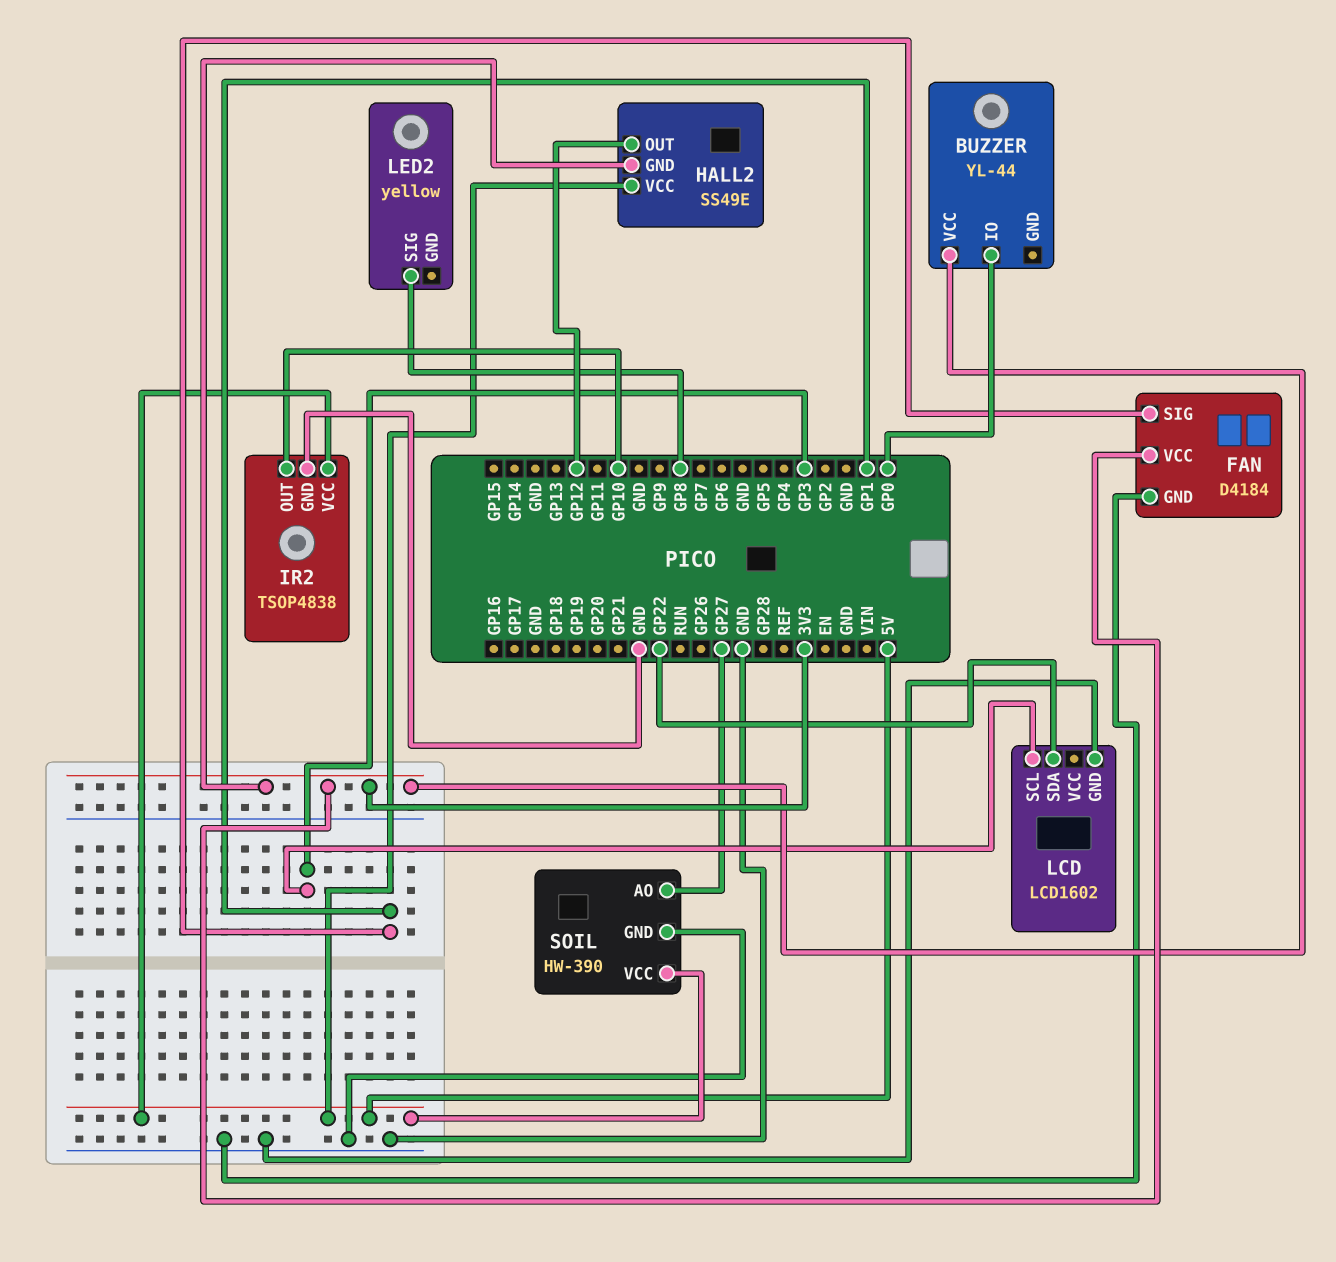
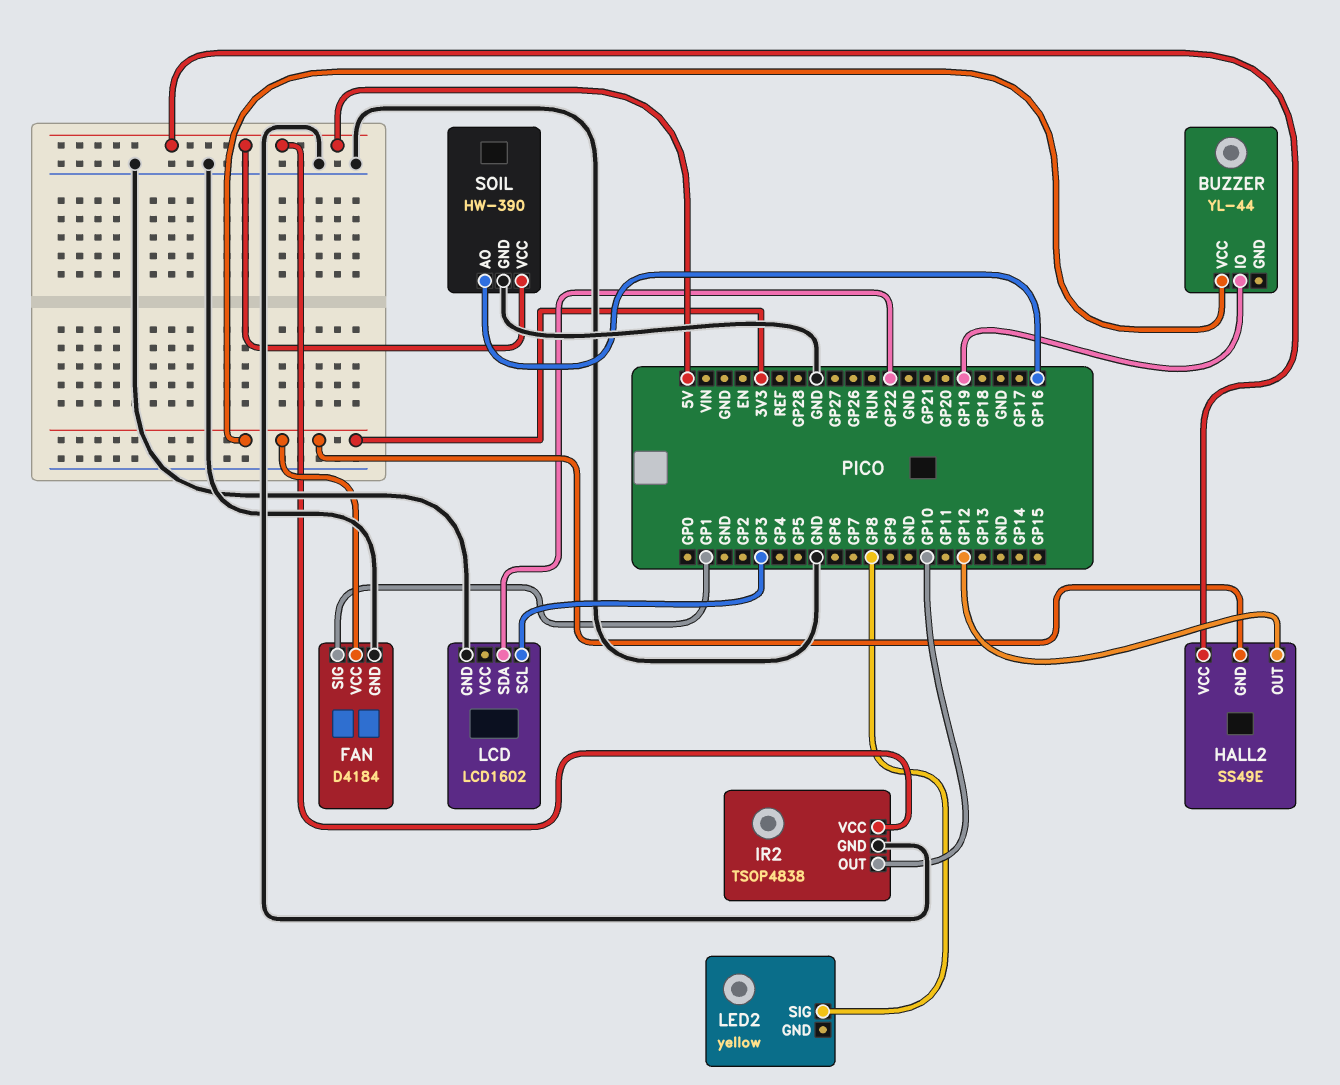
BUZZER pin IO: GP0 -> GP19
SOIL pin AO: GP27 -> GP16

